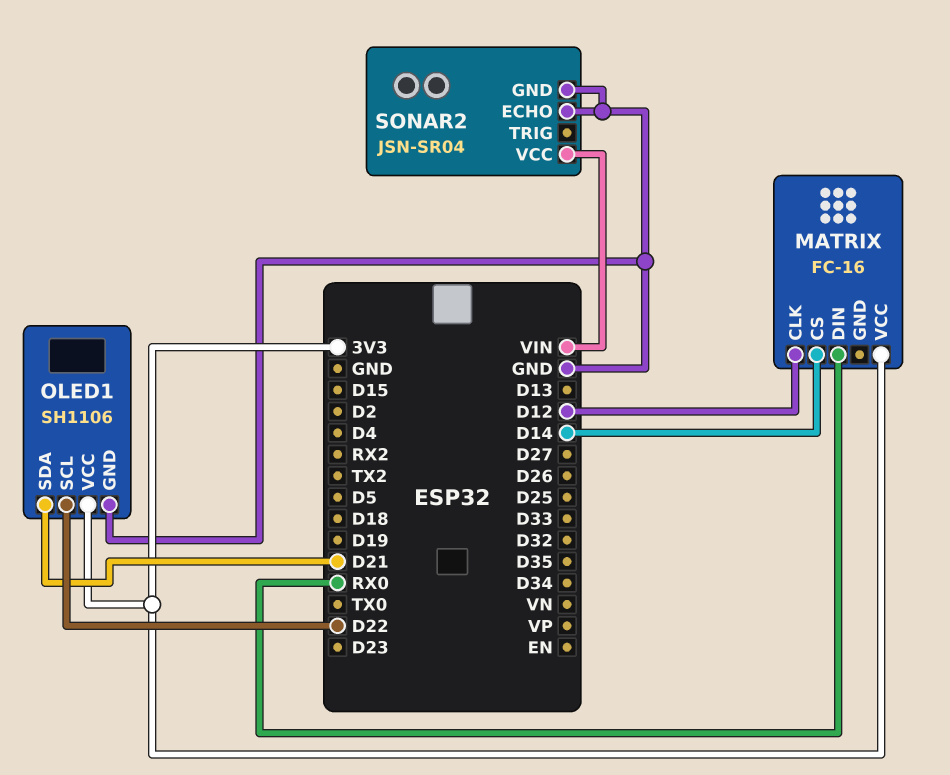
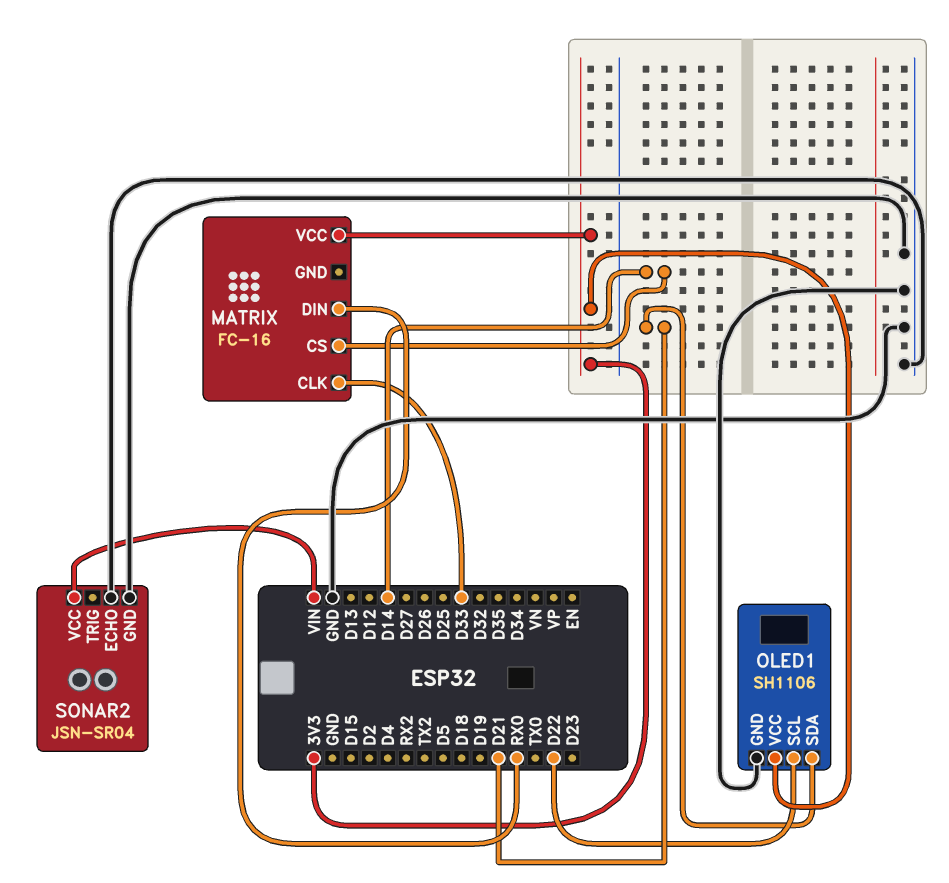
MATRIX pin CLK: D12 -> D33

